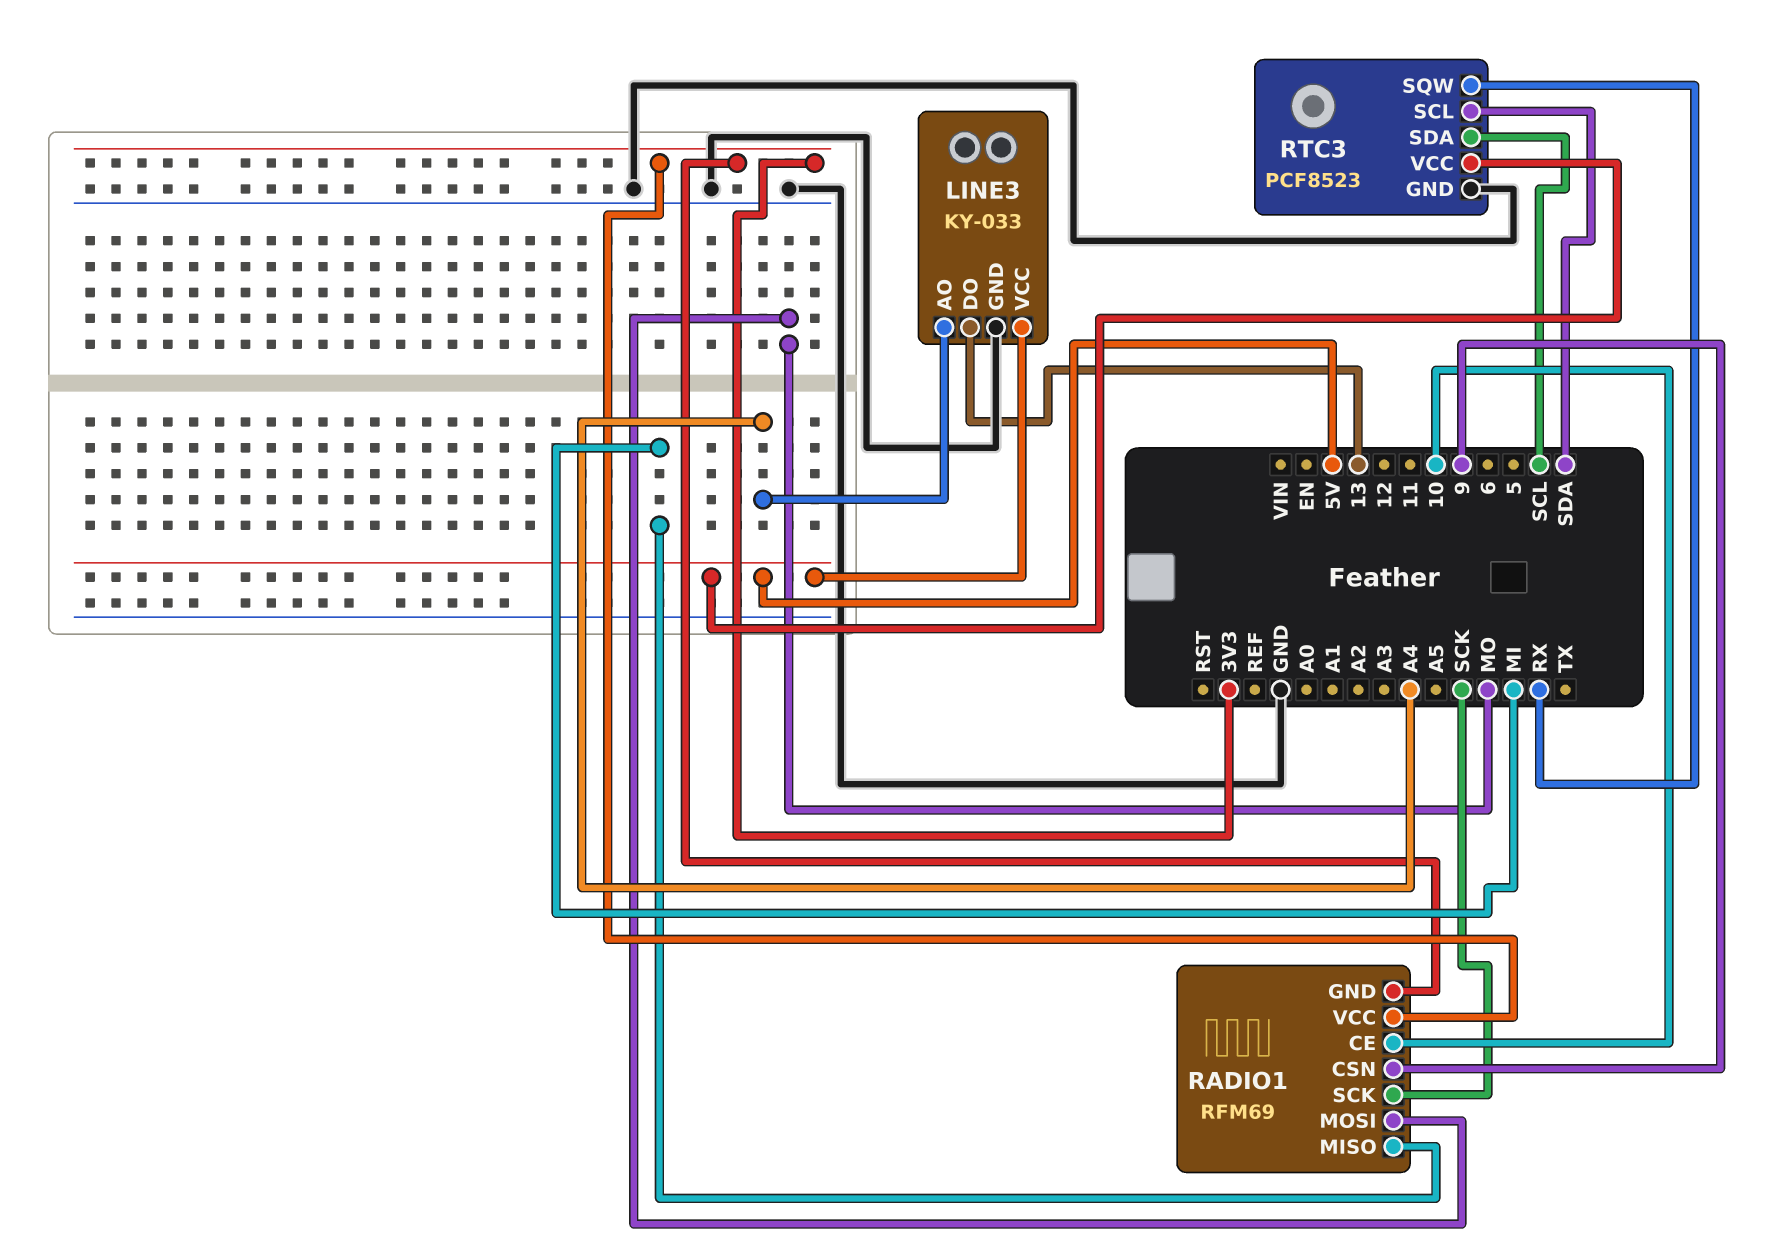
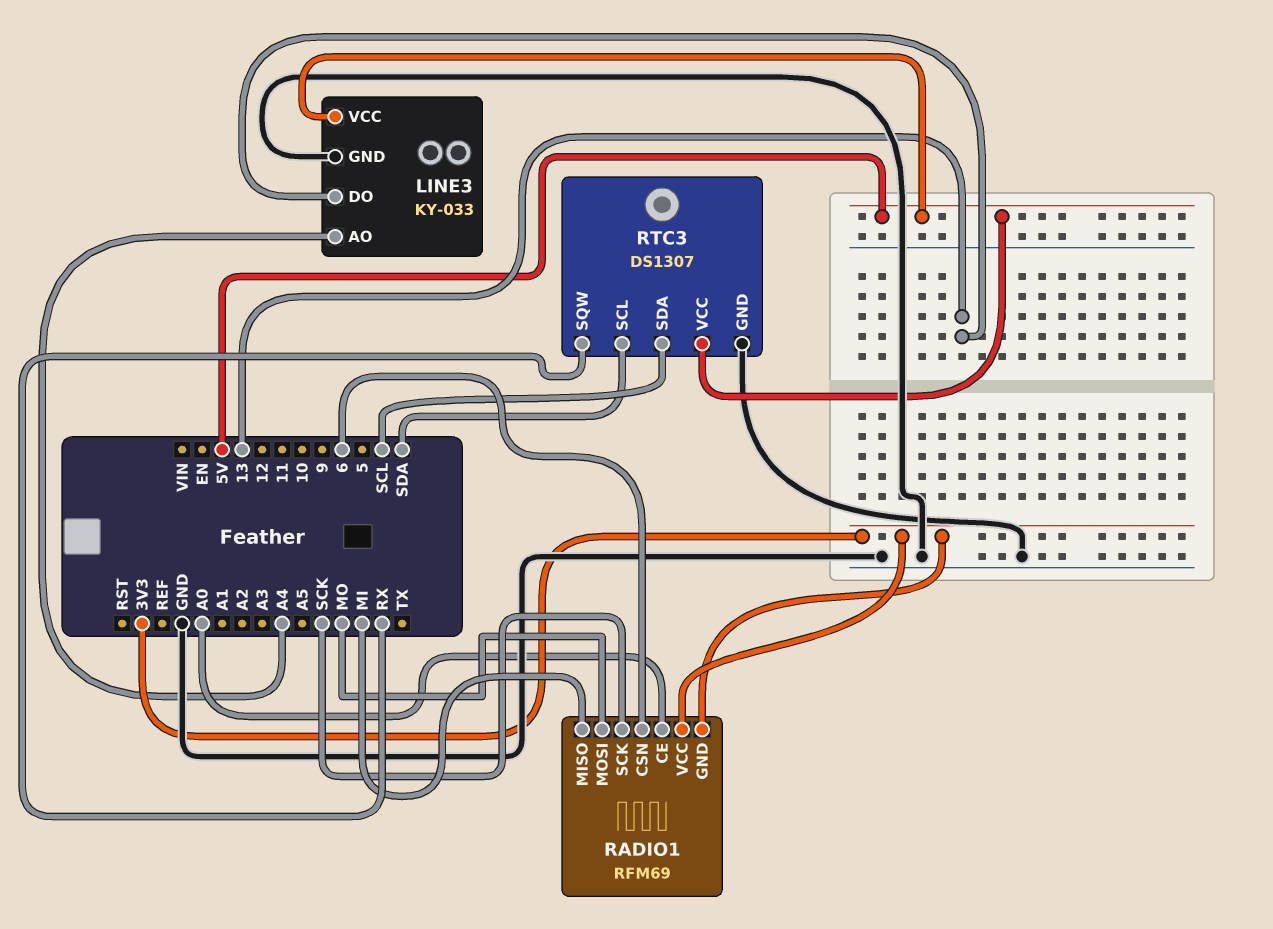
RADIO1 pin CE: 10 -> A0
RADIO1 pin CSN: 9 -> 6
RTC3: PCF8523 -> DS1307

